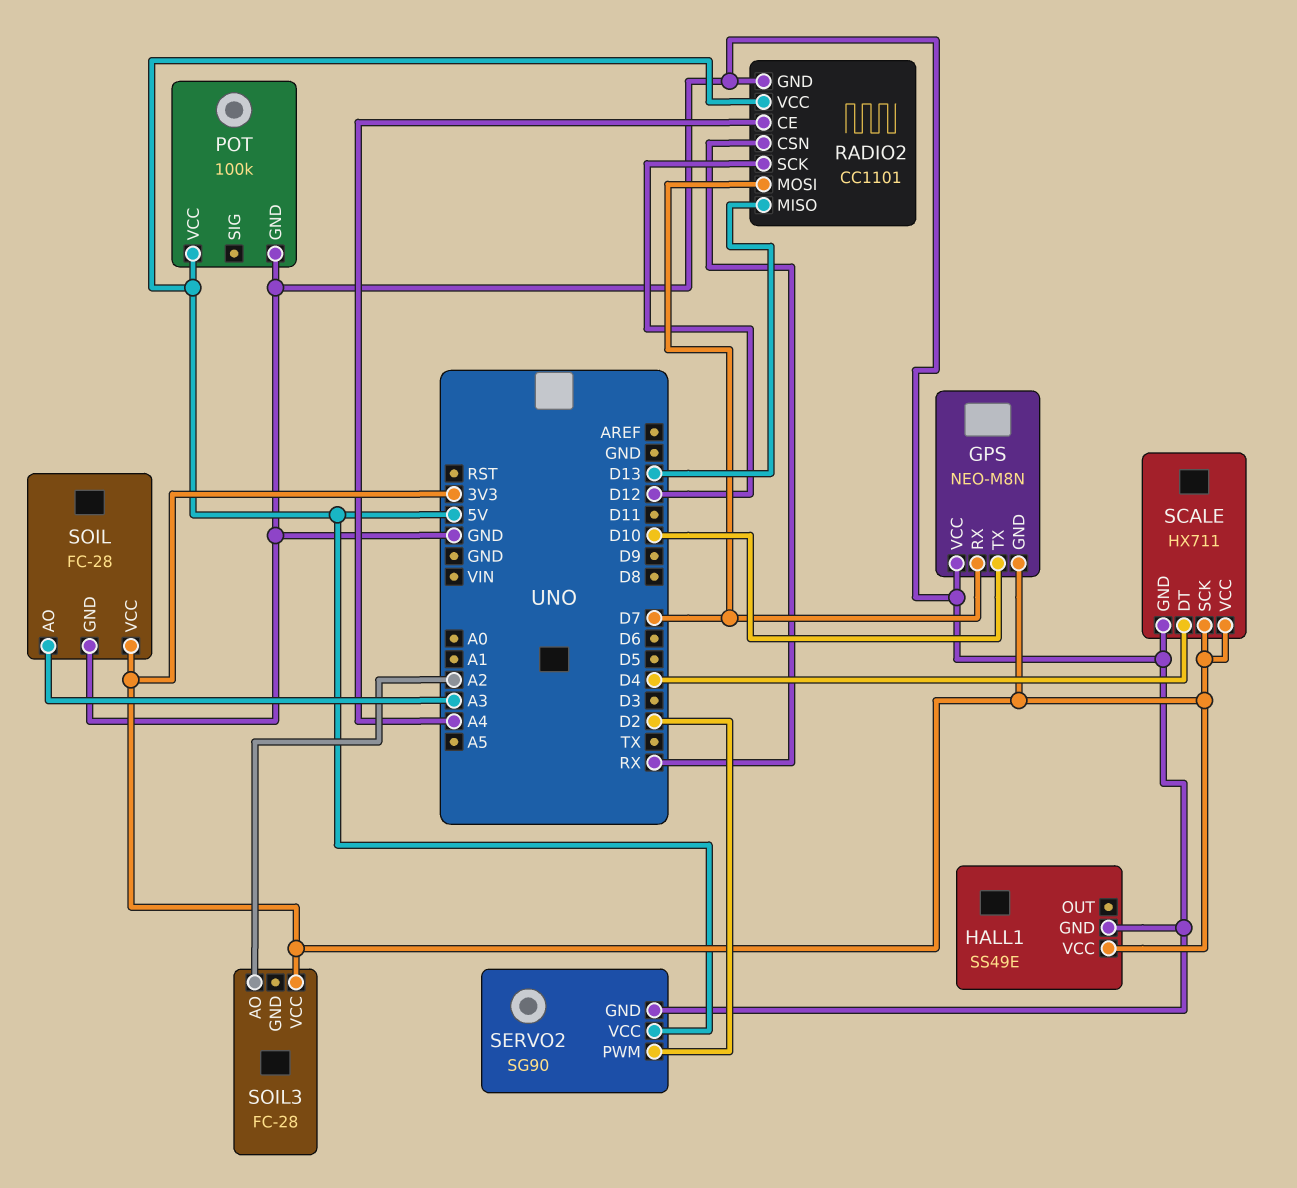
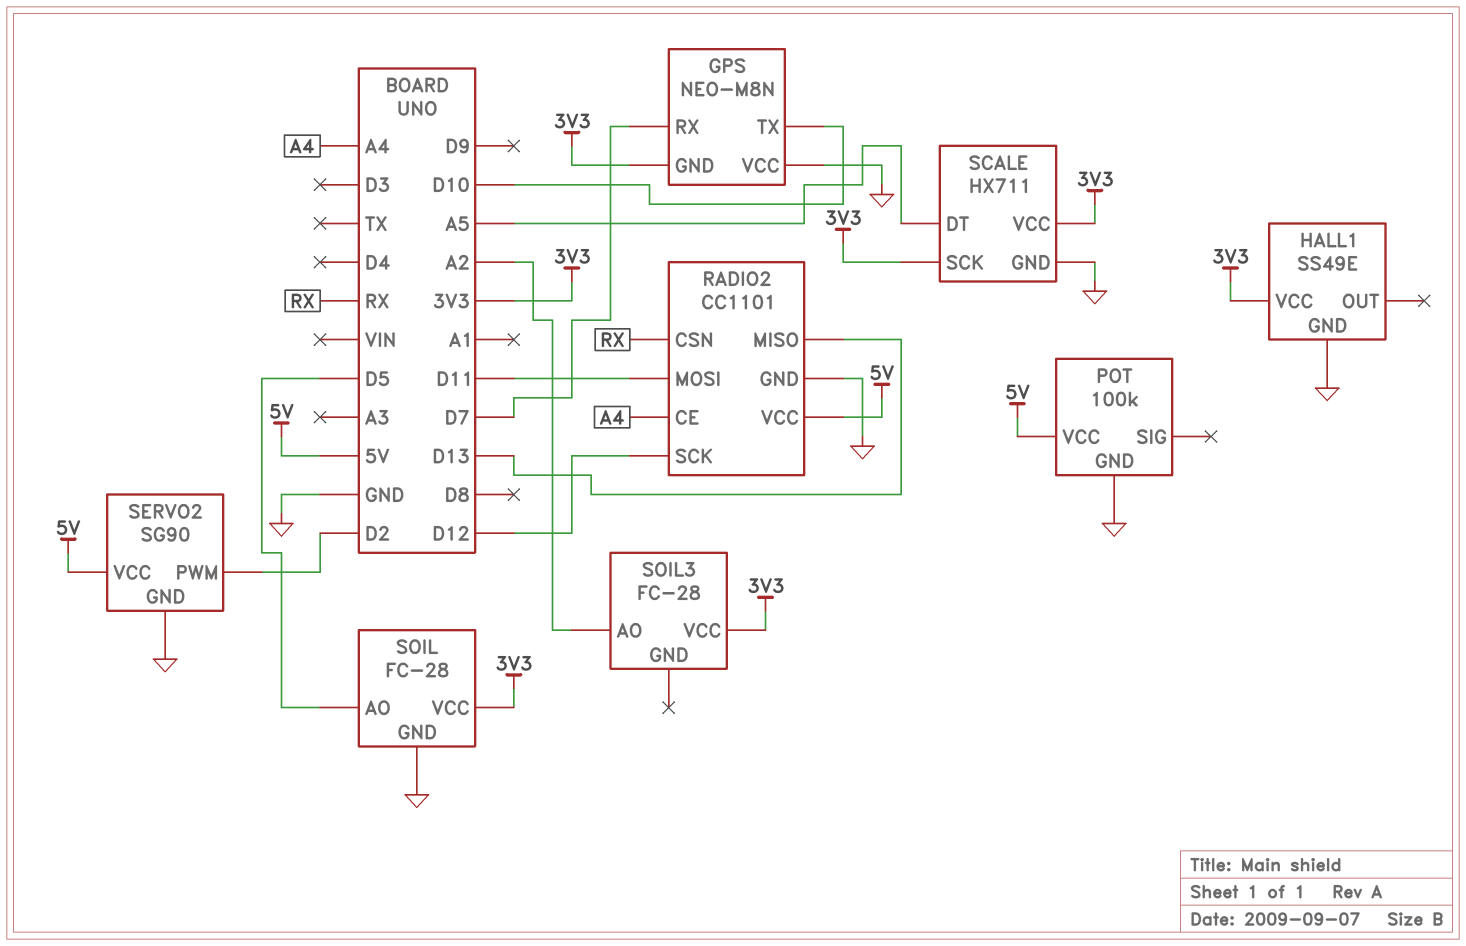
RADIO2 pin MOSI: D7 -> D11
SCALE pin DT: D4 -> A5
SOIL pin AO: A3 -> D5

